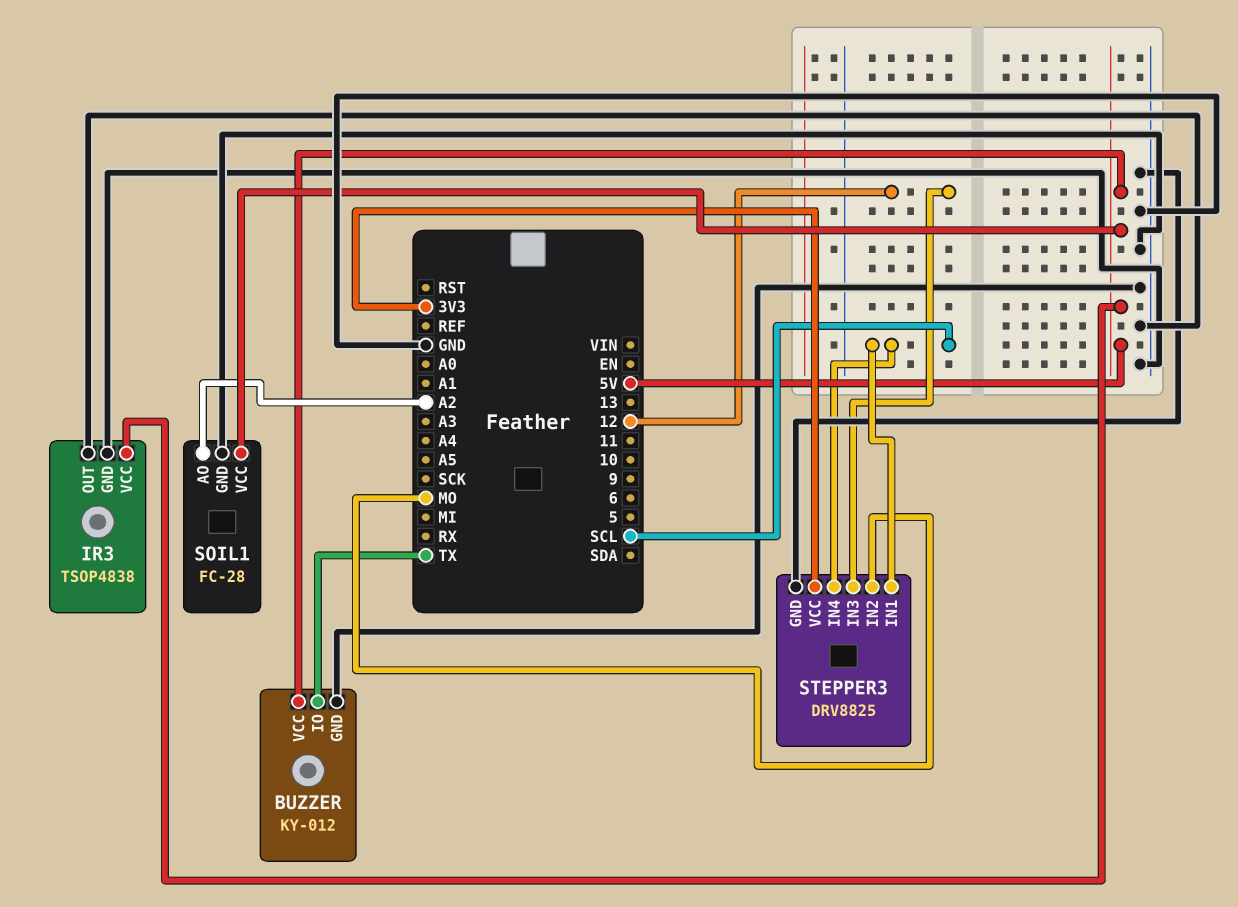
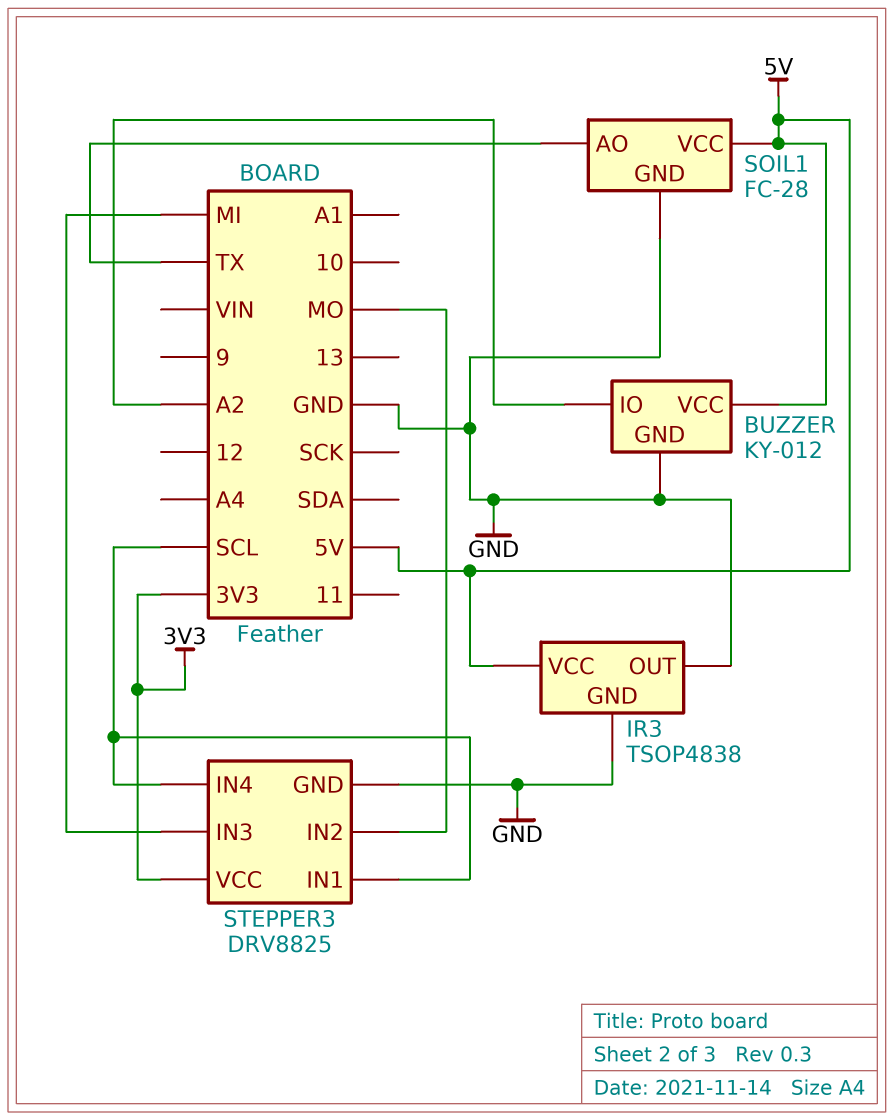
BUZZER pin IO: TX -> A2
SOIL1 pin AO: A2 -> TX
STEPPER3 pin IN3: 12 -> MI

